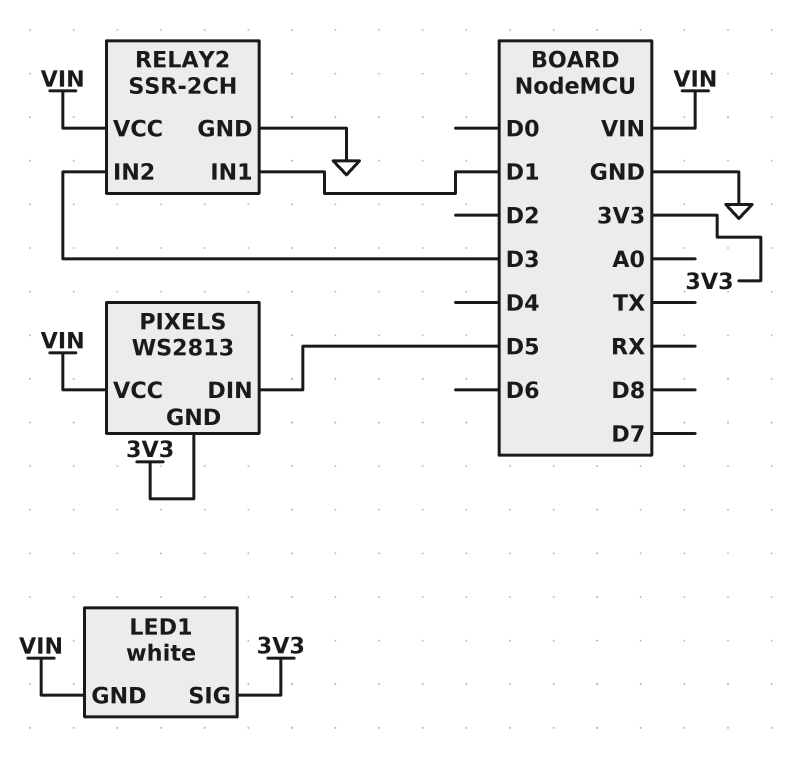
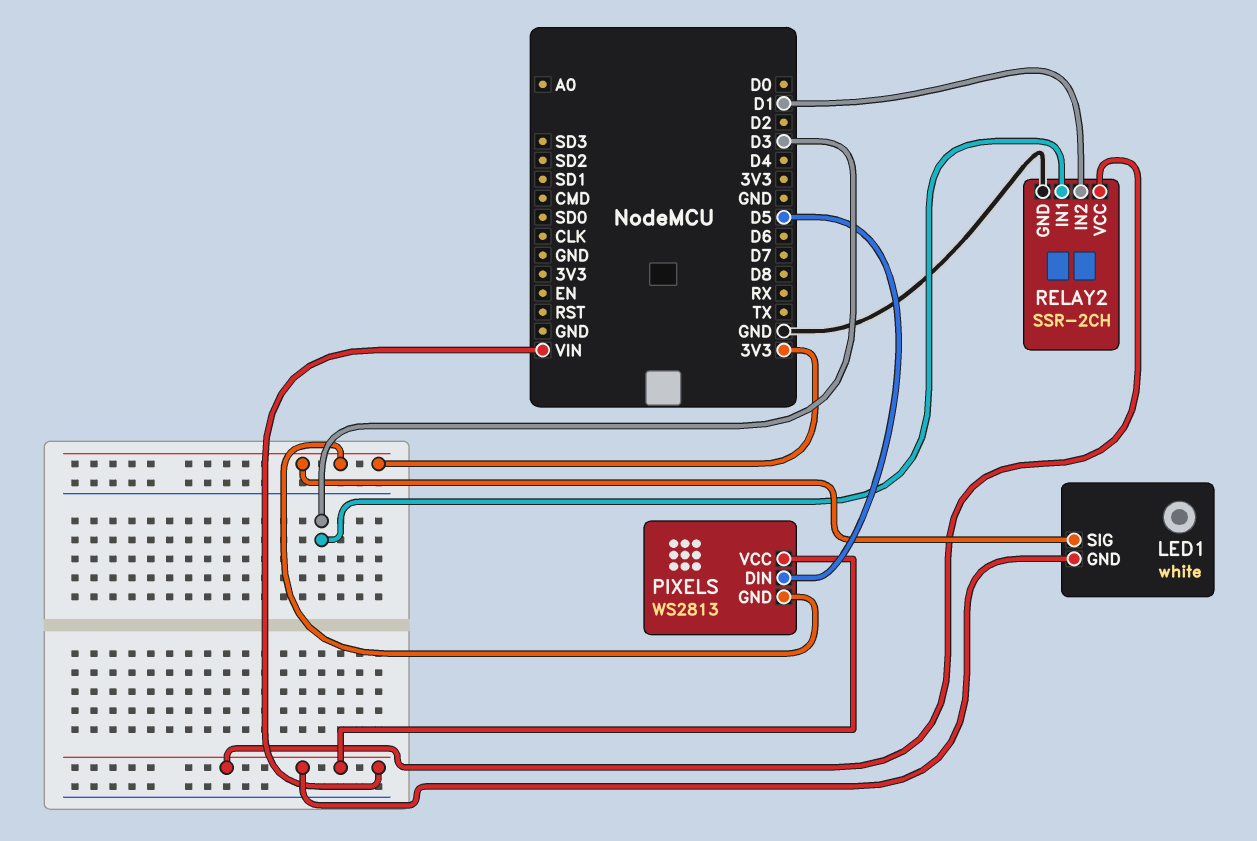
RELAY2 pin IN1: D1 -> D3
RELAY2 pin IN2: D3 -> D1

